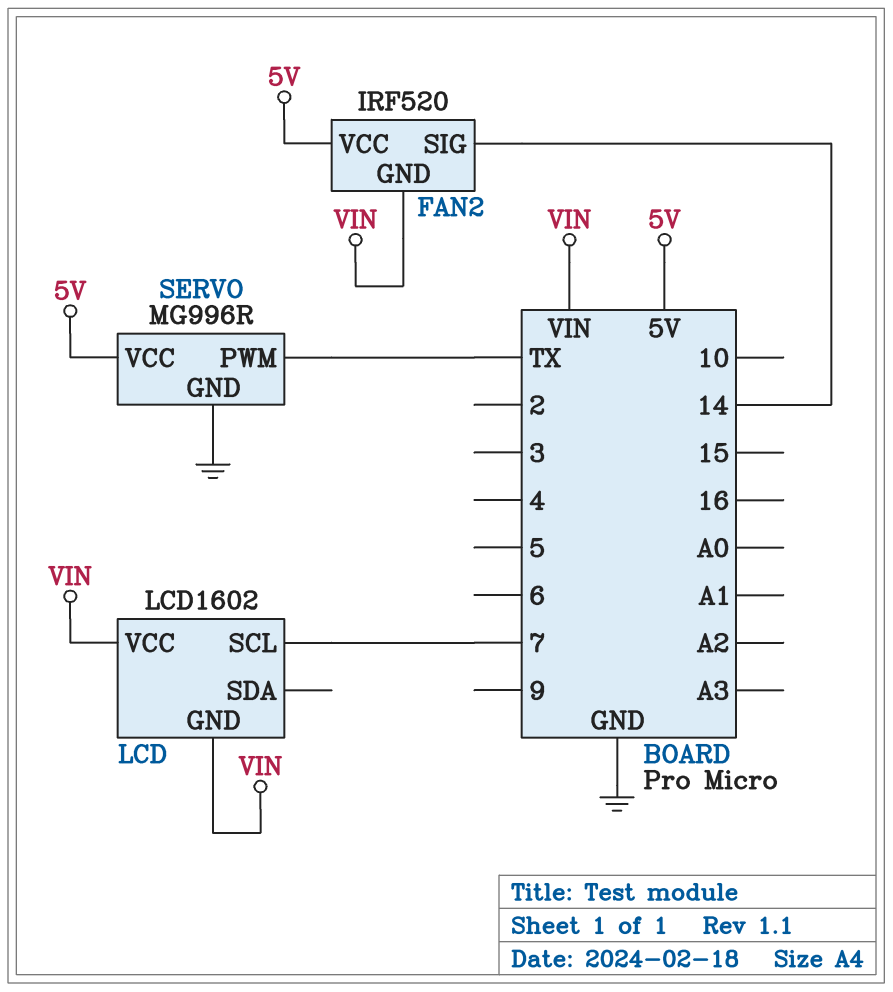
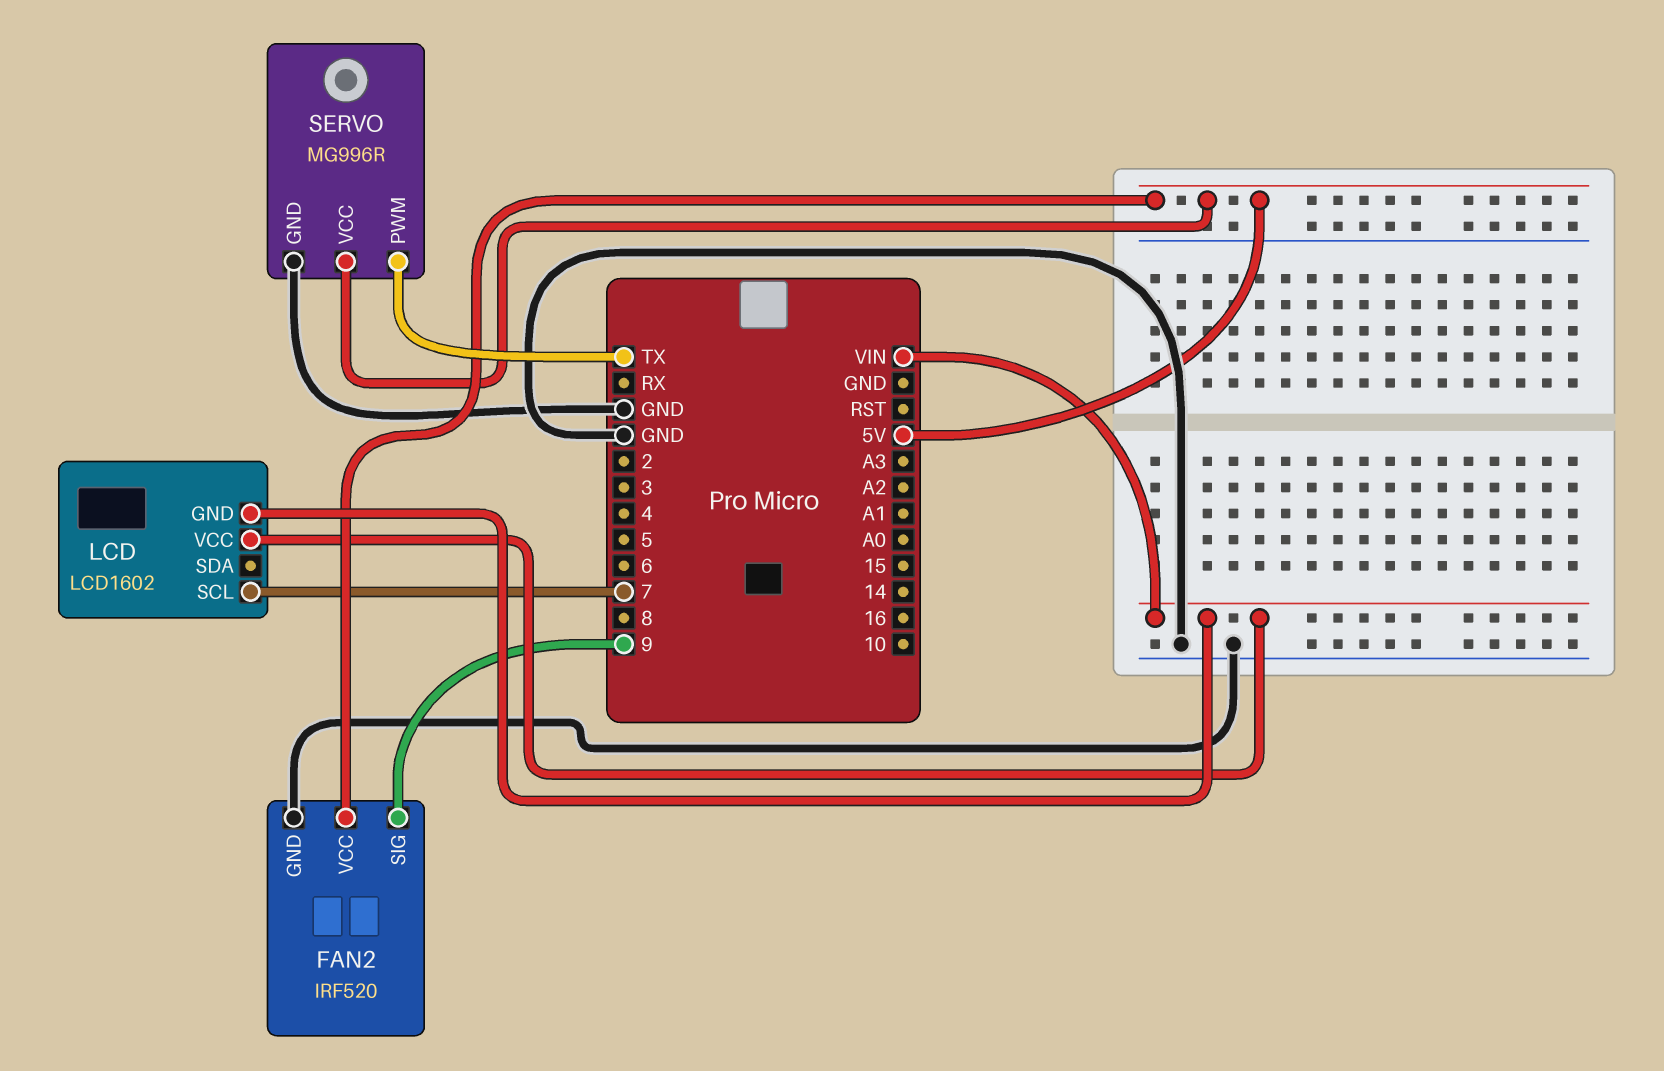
FAN2 pin GND: VIN -> GND
FAN2 pin SIG: 14 -> 9

